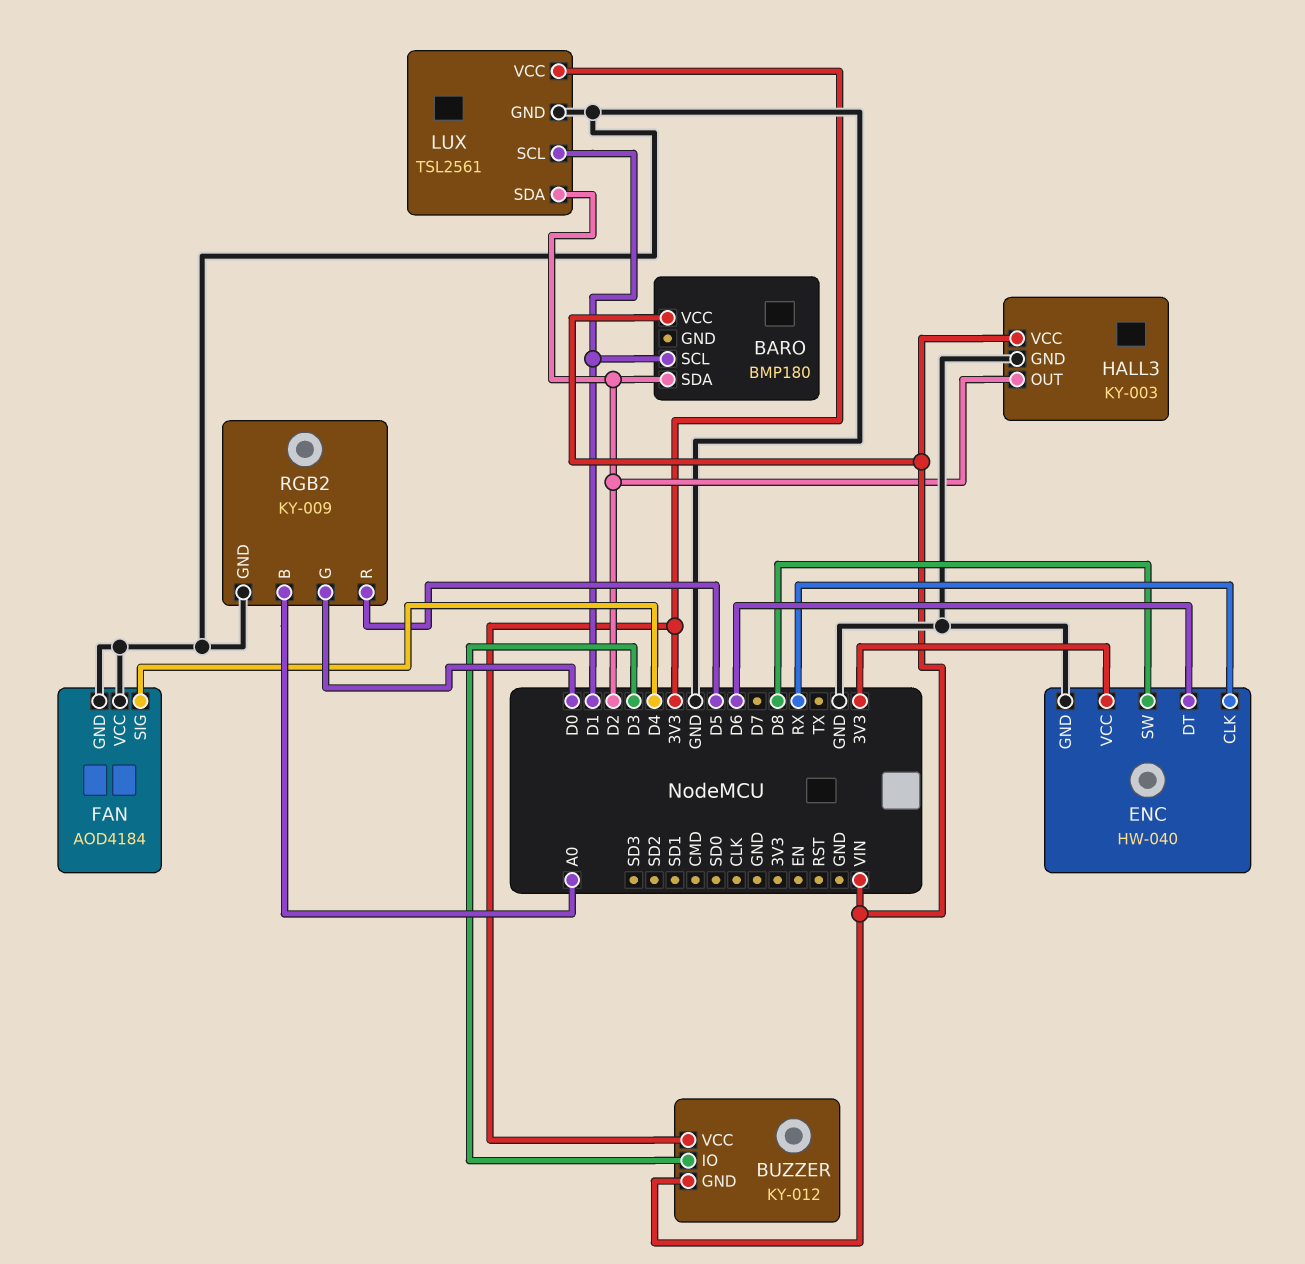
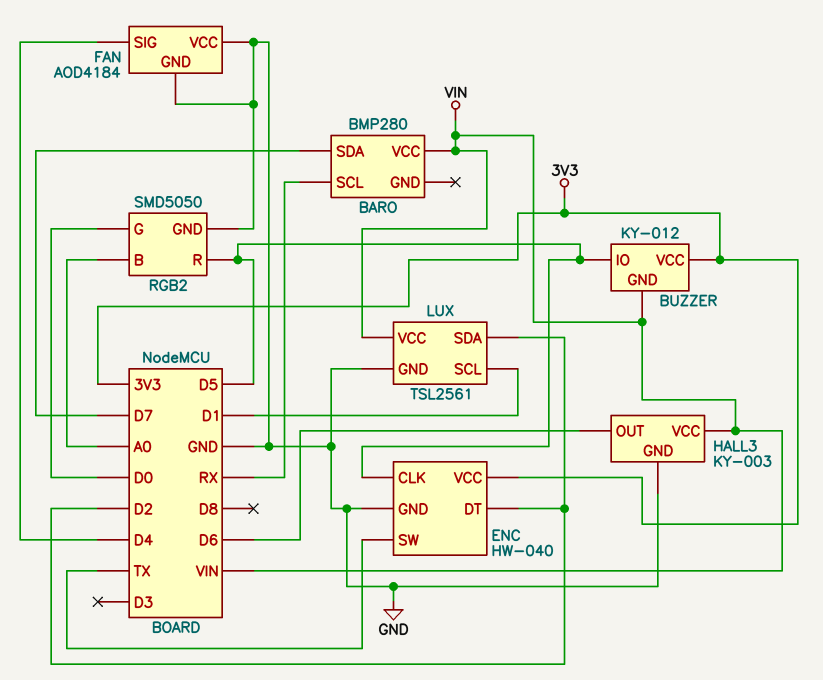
BARO: BMP180 -> BMP280
BARO pin SCL: D1 -> RX
BARO pin SDA: D2 -> D7
BUZZER pin IO: D3 -> D5
ENC pin CLK: RX -> D5
ENC pin DT: D6 -> D2
ENC pin SW: D8 -> TX
HALL3 pin OUT: D2 -> D6
LUX pin VCC: 3V3 -> VIN
RGB2: KY-009 -> SMD5050

